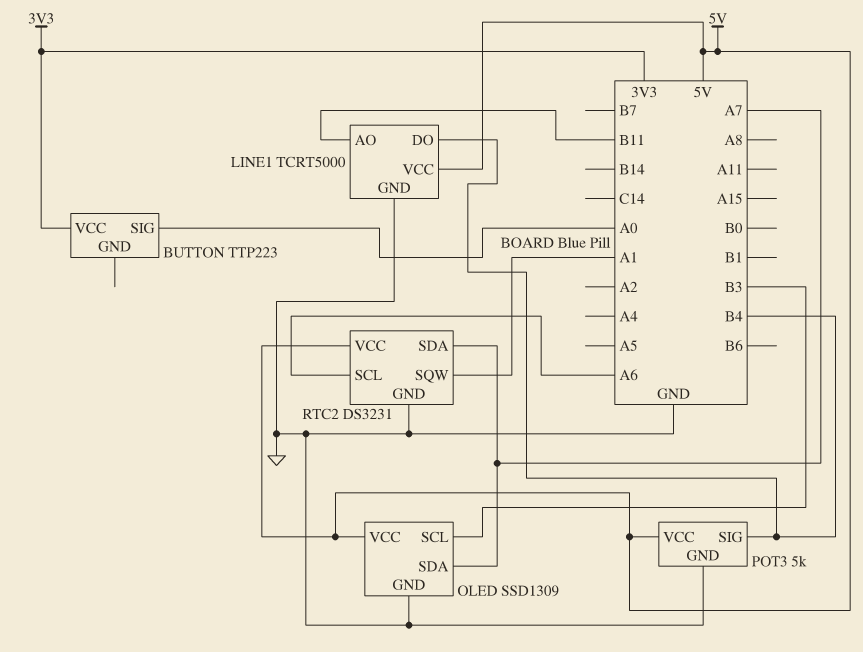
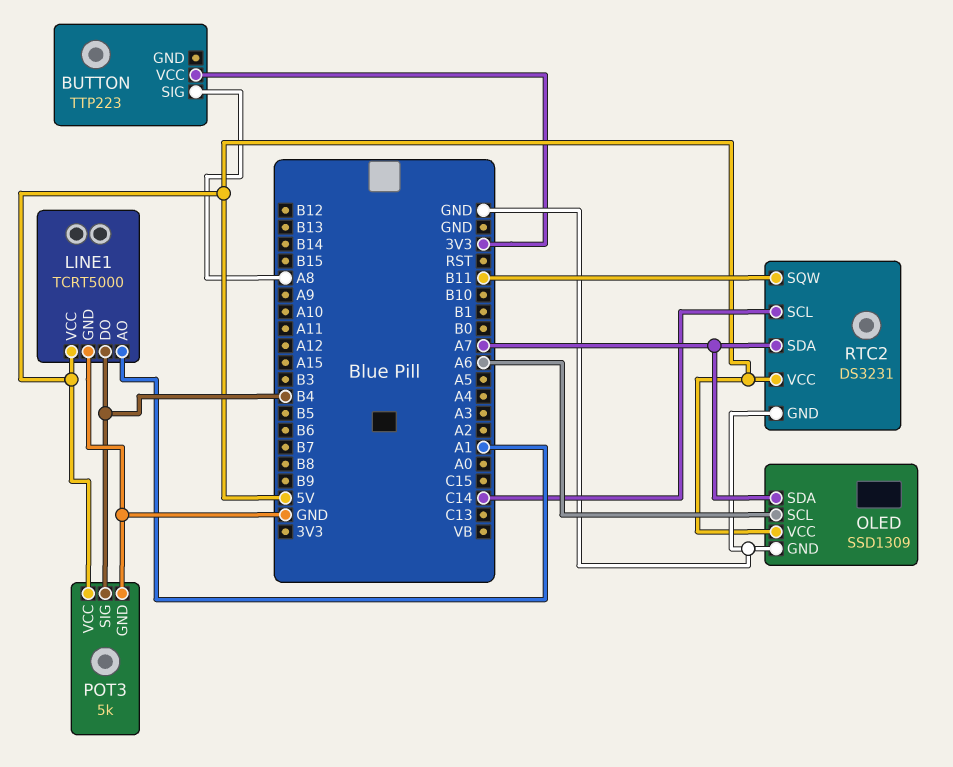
BUTTON pin SIG: A0 -> A8
LINE1 pin AO: B11 -> A1
OLED pin SCL: B3 -> A6
RTC2 pin SCL: A6 -> C14
RTC2 pin SQW: A1 -> B11

